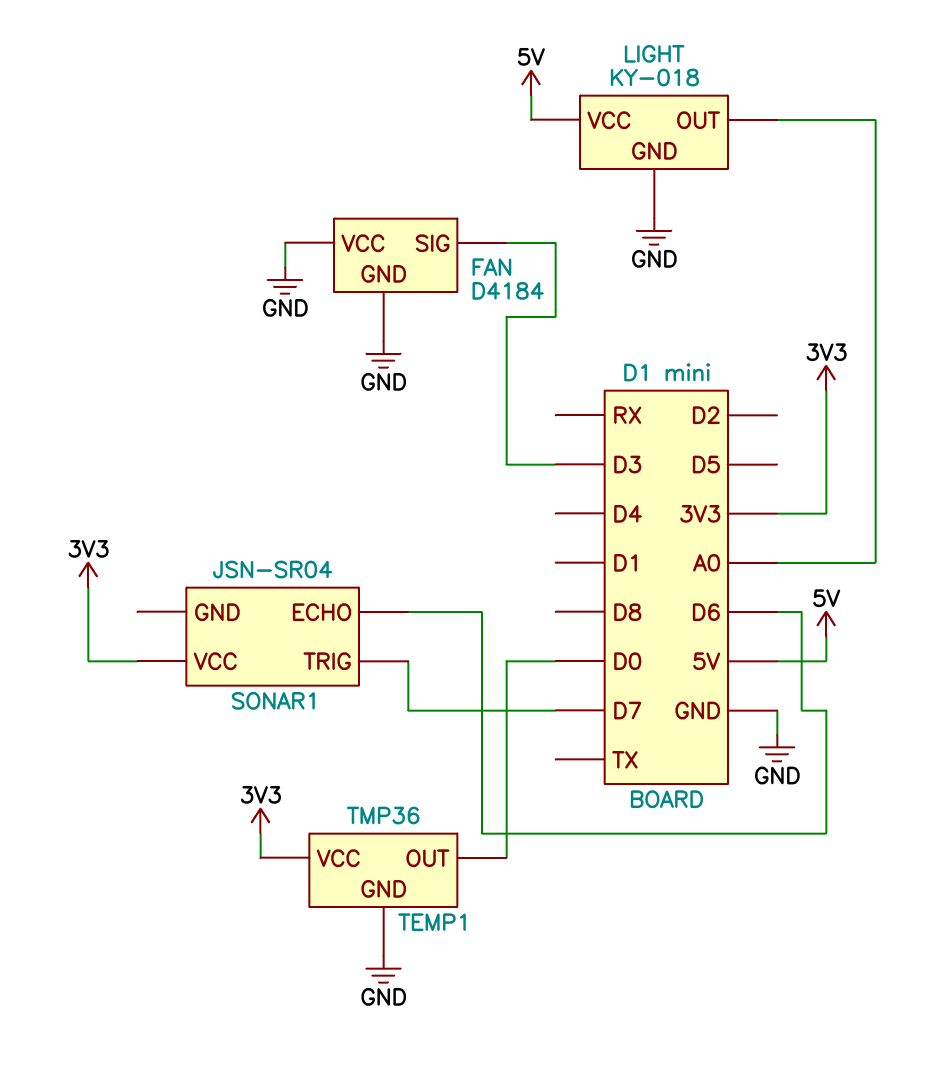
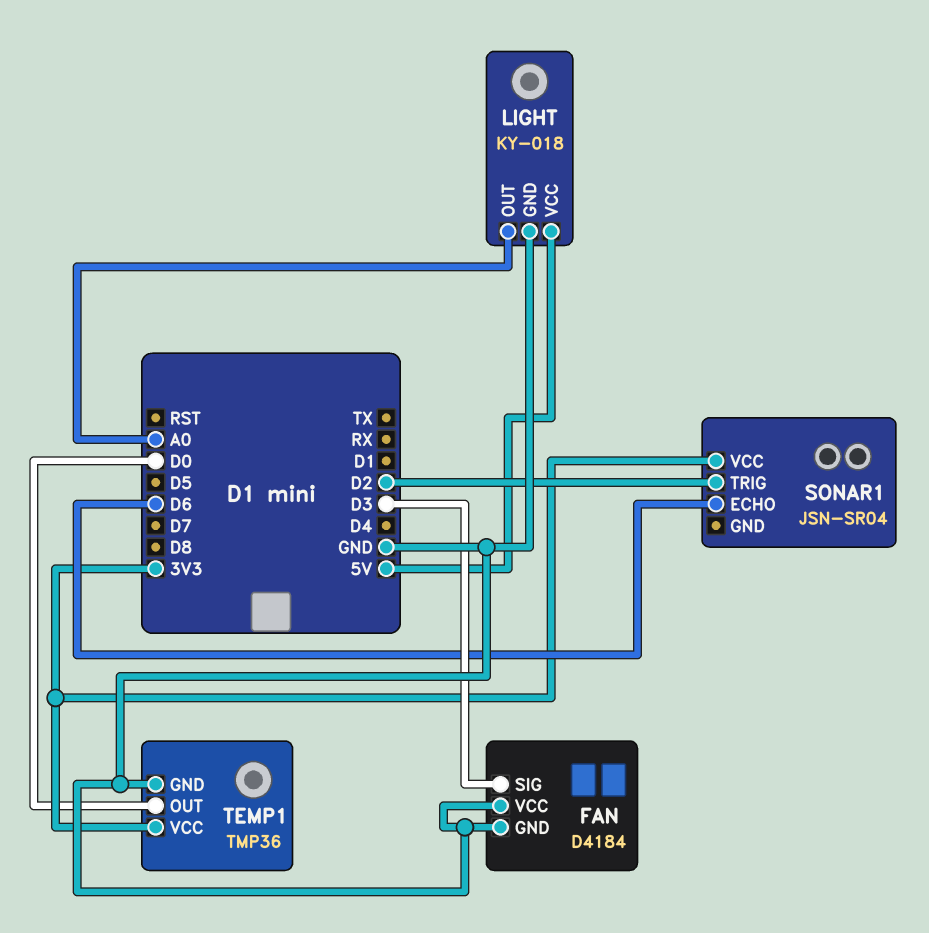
SONAR1 pin TRIG: D7 -> D2

